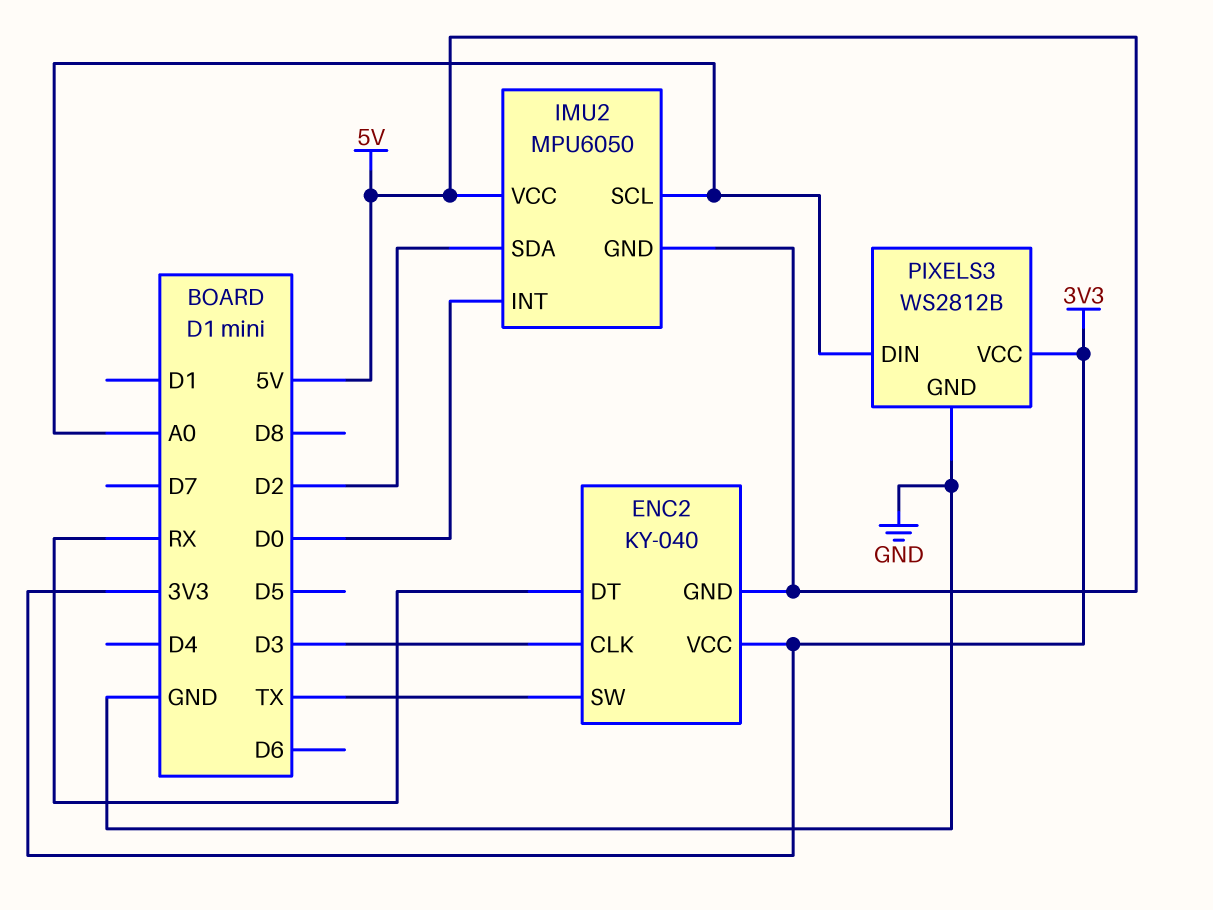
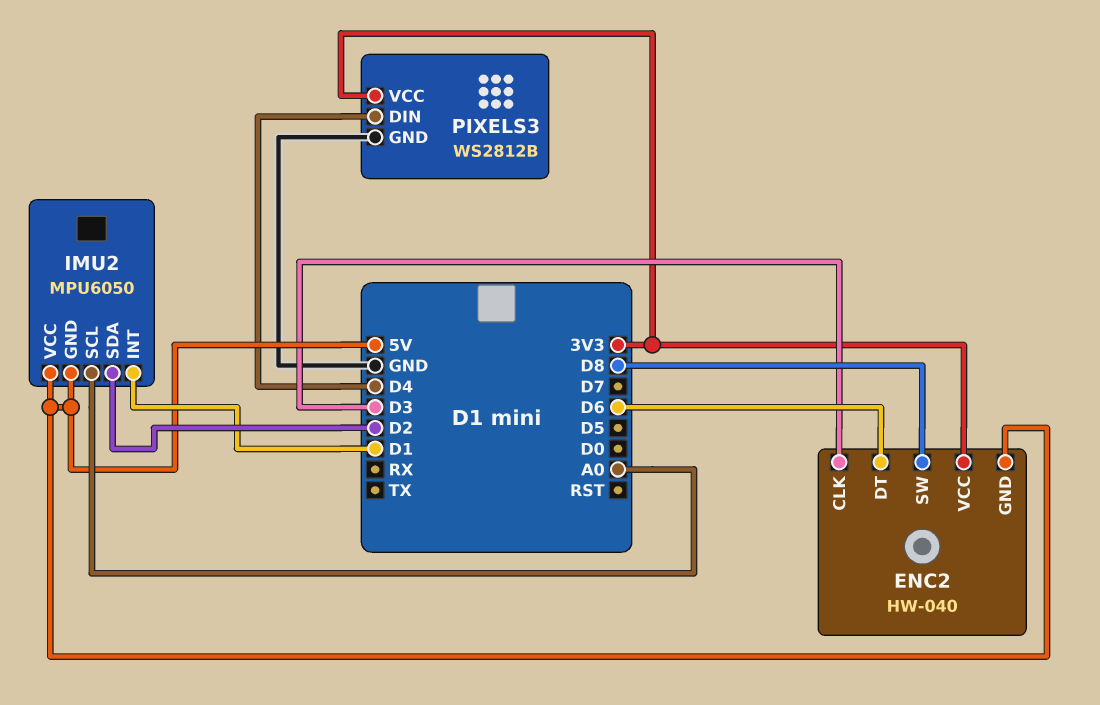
ENC2: KY-040 -> HW-040
ENC2 pin DT: RX -> D6
ENC2 pin SW: TX -> D8
IMU2 pin INT: D0 -> D1
PIXELS3 pin DIN: A0 -> D4

